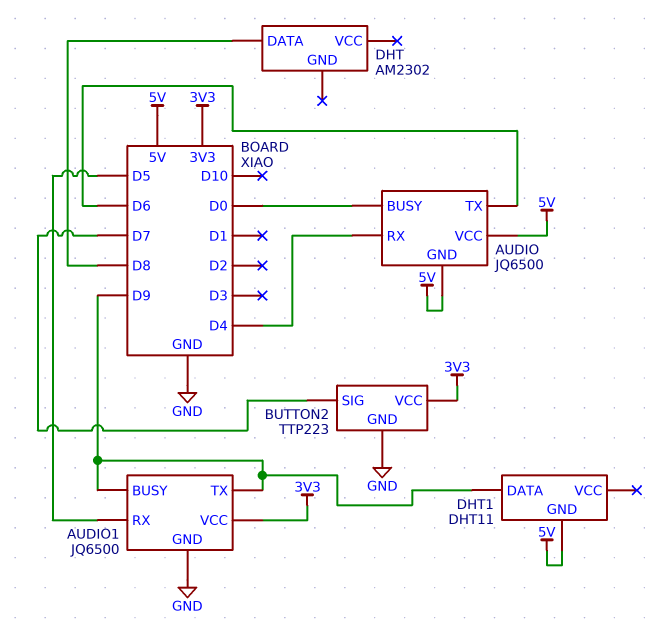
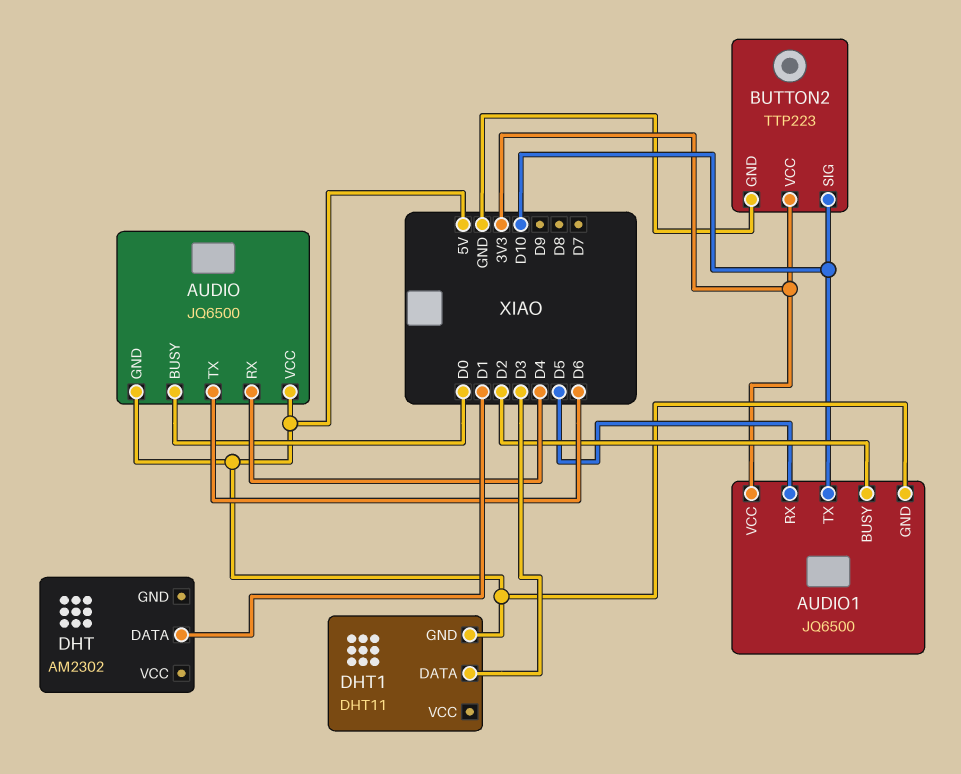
AUDIO1 pin BUSY: D9 -> D2
AUDIO1 pin GND: GND -> 5V
AUDIO1 pin TX: D9 -> D10
BUTTON2 pin SIG: D7 -> D10
DHT pin DATA: D8 -> D1
DHT1 pin DATA: D9 -> D3

